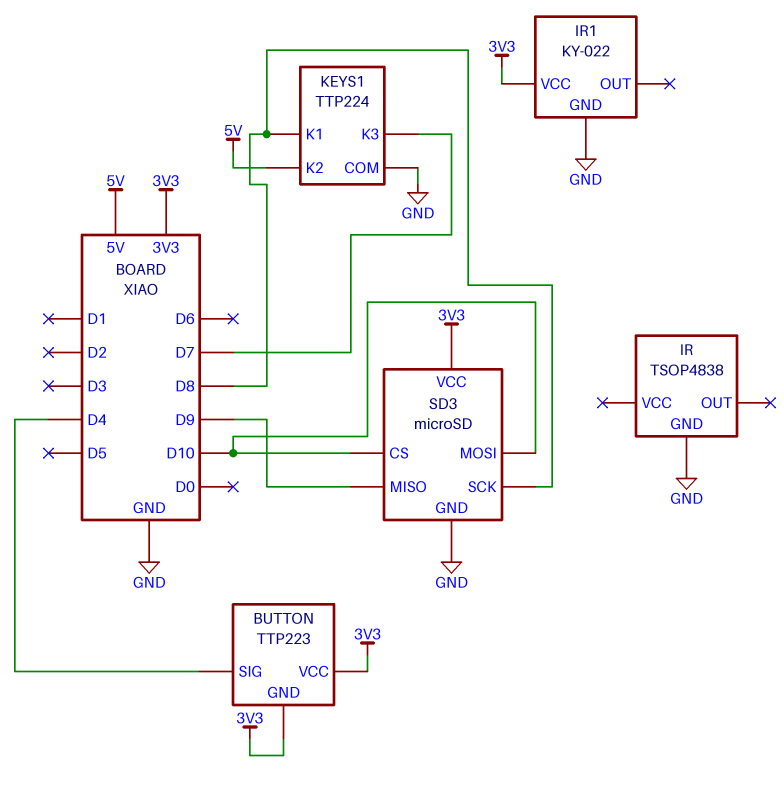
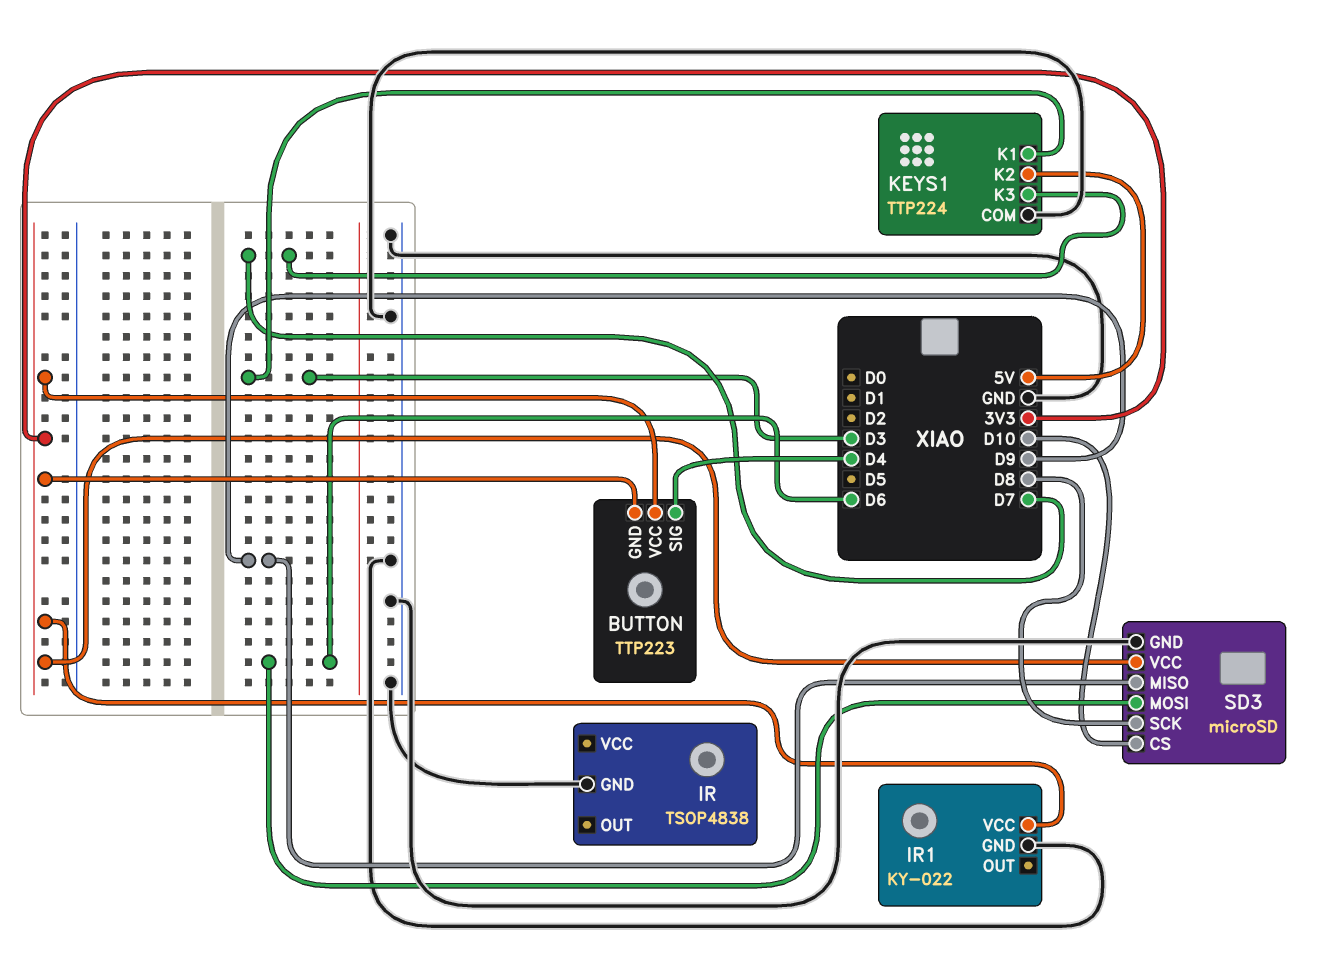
KEYS1 pin K1: D8 -> D3
SD3 pin MOSI: D10 -> D6

